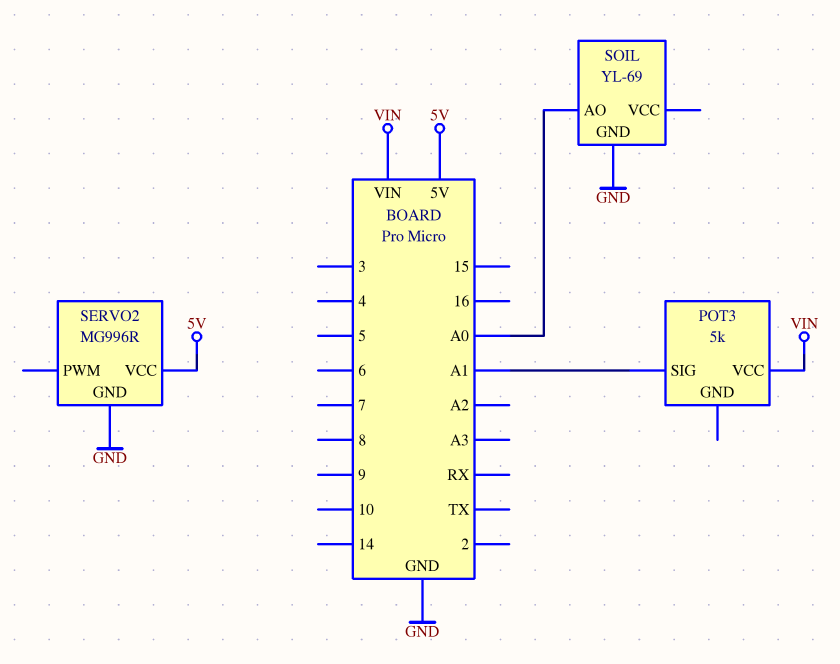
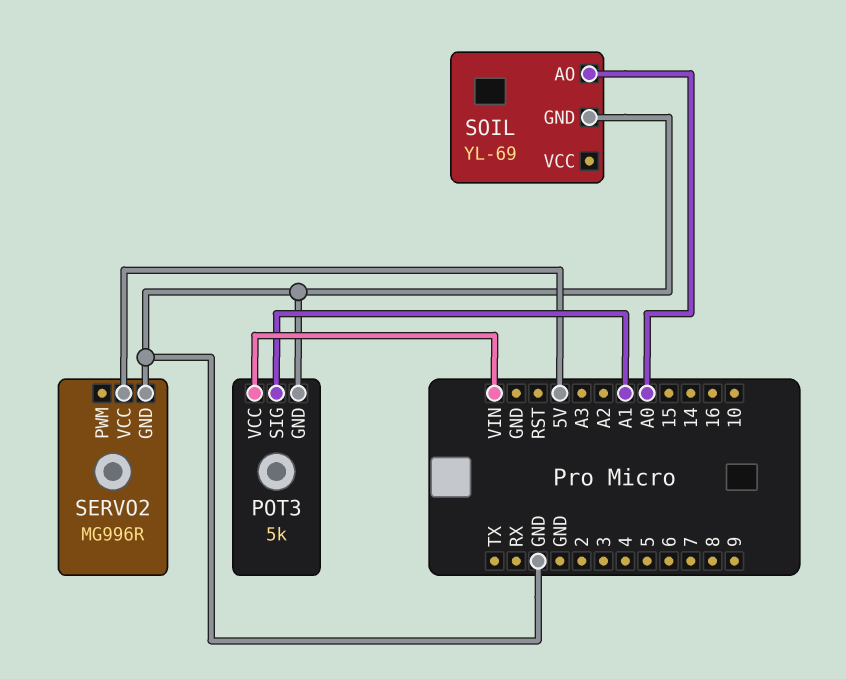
POT3 pin GND: none -> GND

